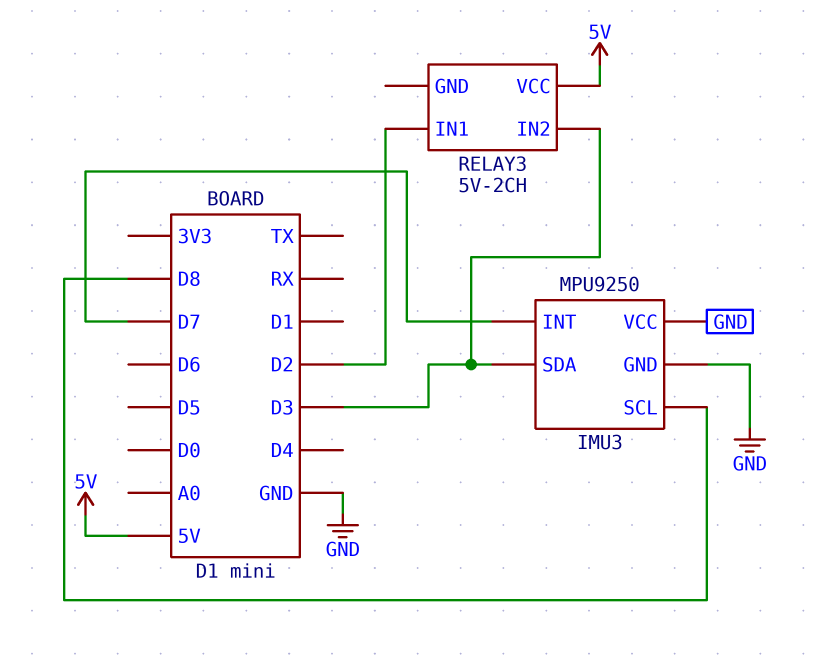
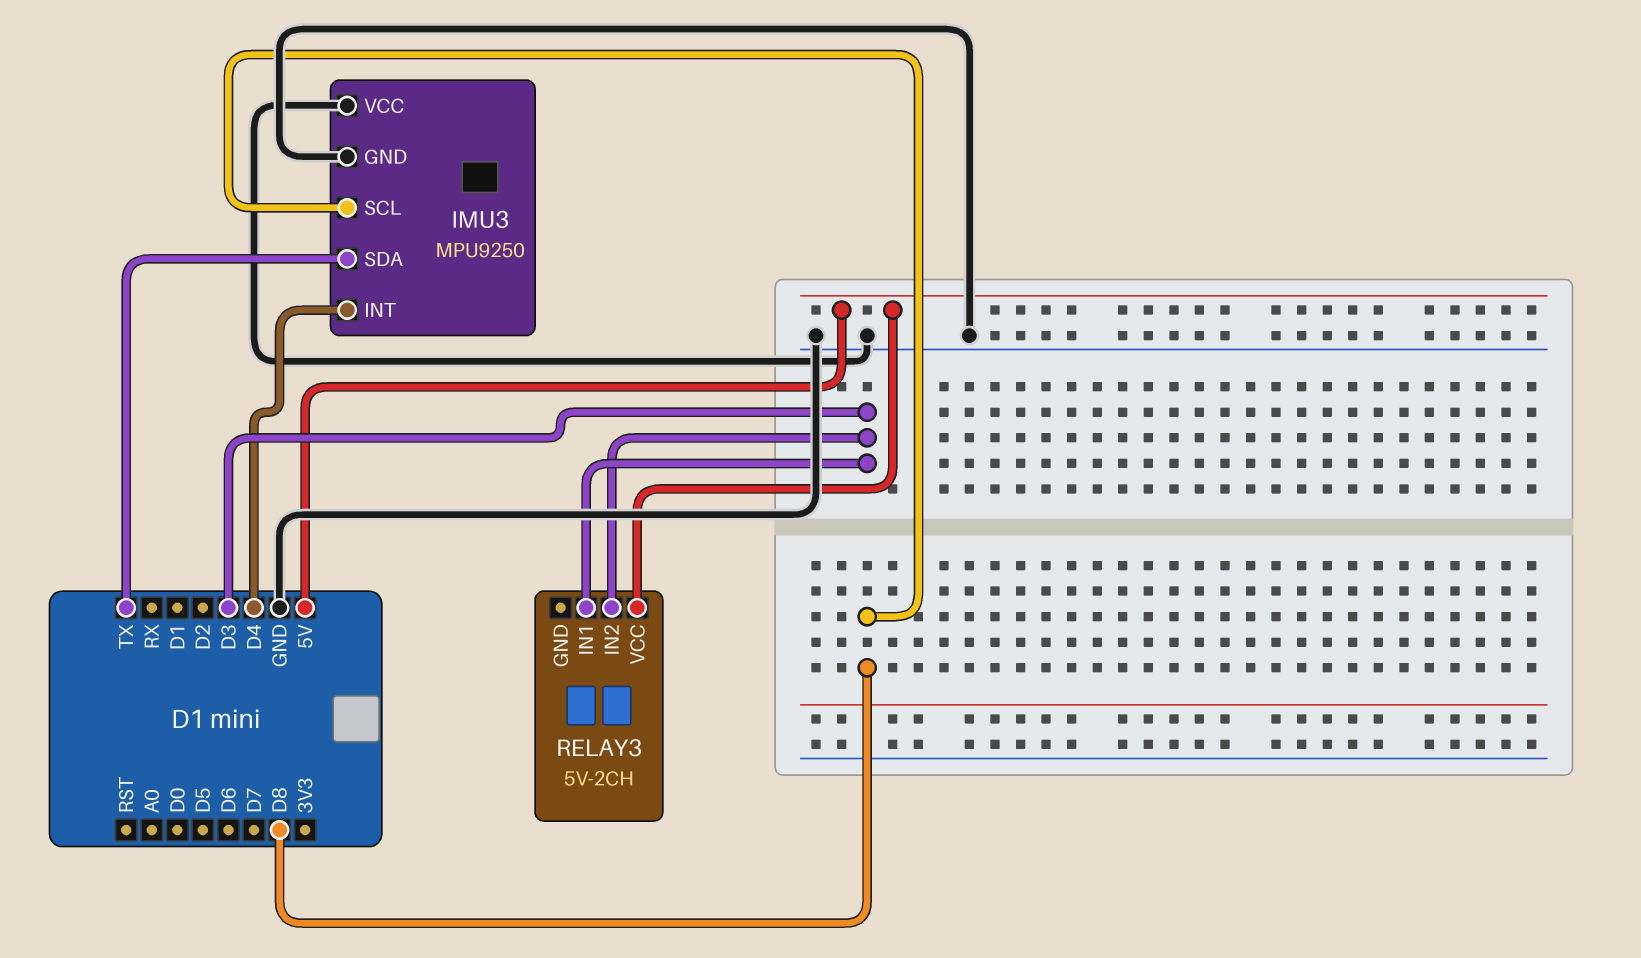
IMU3 pin INT: D7 -> D4
IMU3 pin SDA: D3 -> TX
RELAY3 pin IN1: D2 -> D3

